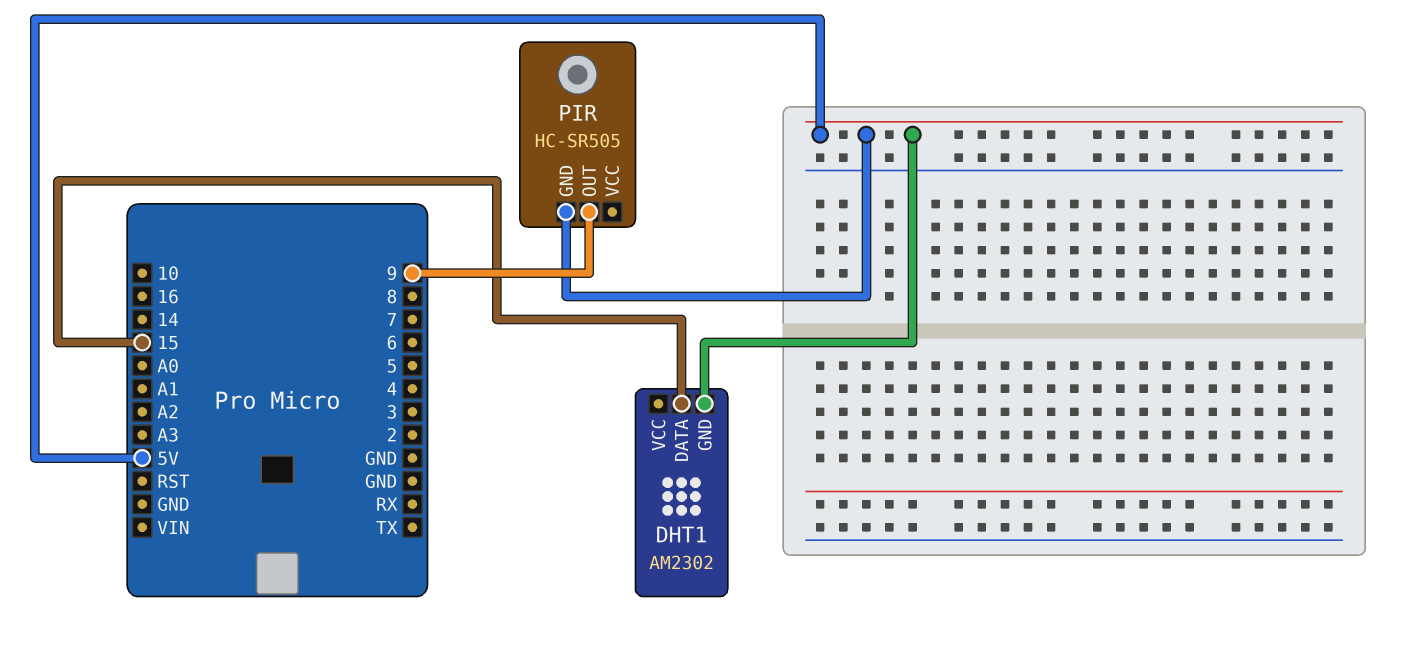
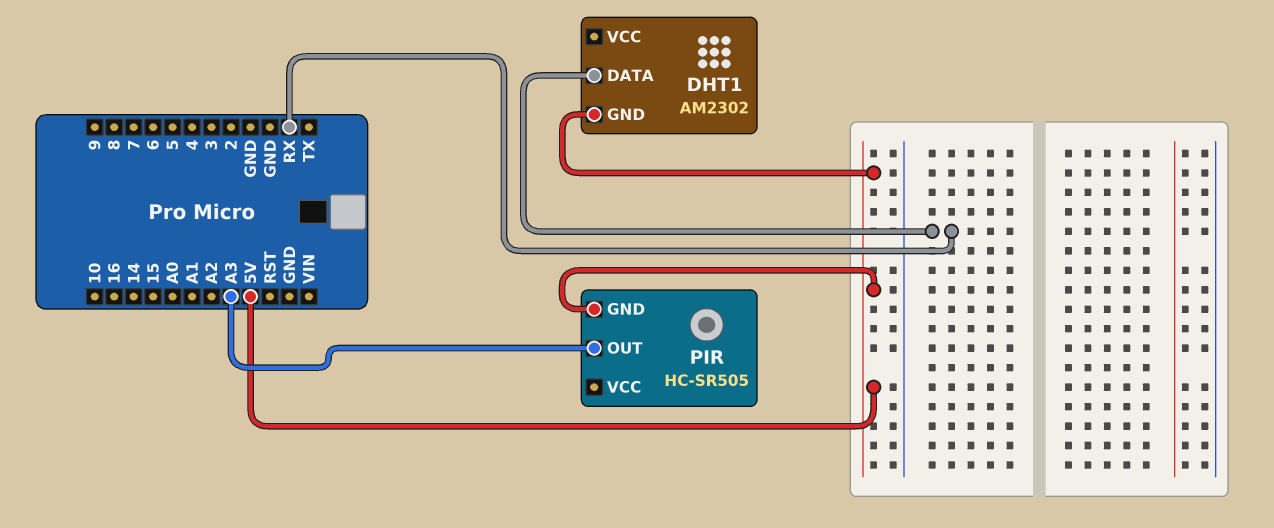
DHT1 pin DATA: 15 -> RX
PIR pin OUT: 9 -> A3

